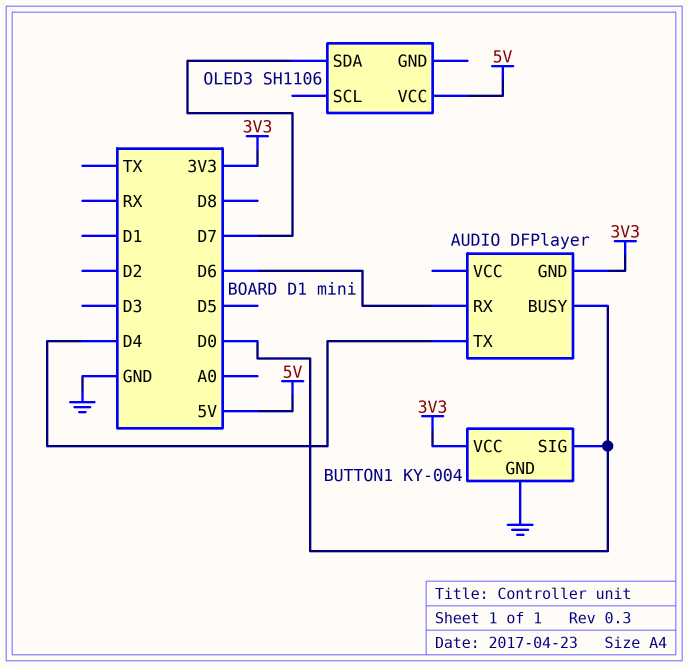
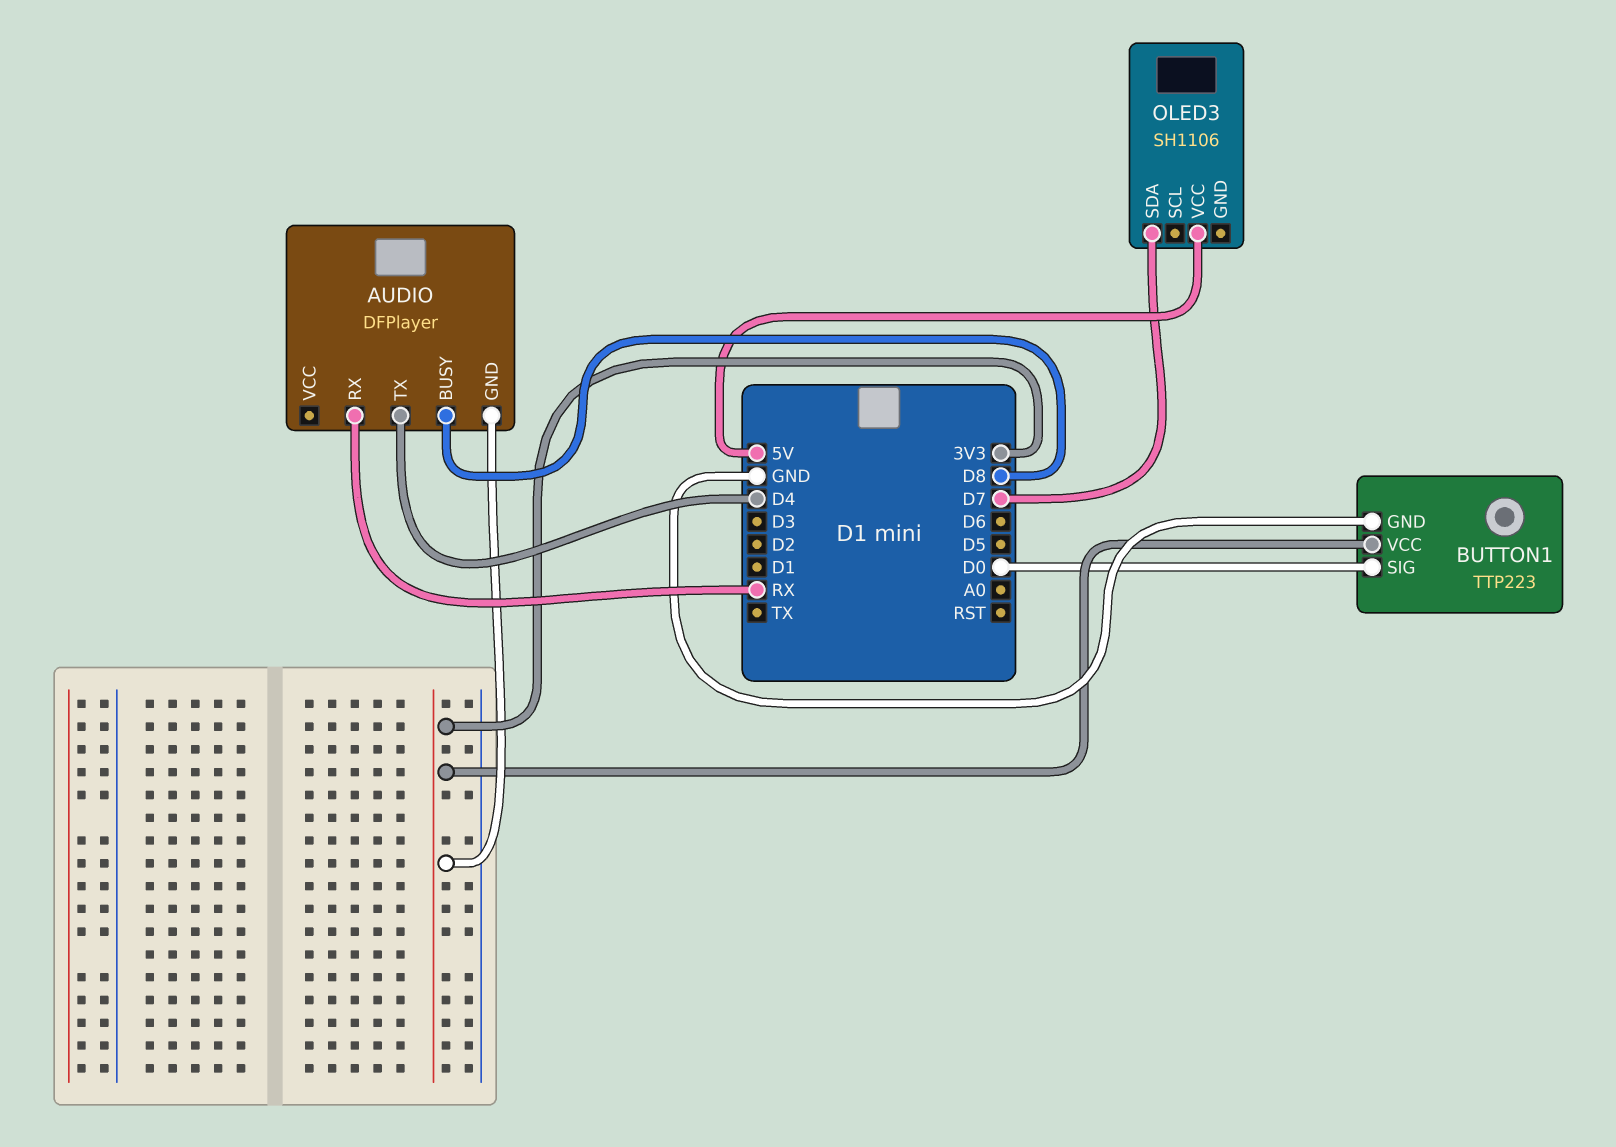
AUDIO pin BUSY: D0 -> D8
AUDIO pin RX: D6 -> RX
BUTTON1: KY-004 -> TTP223

